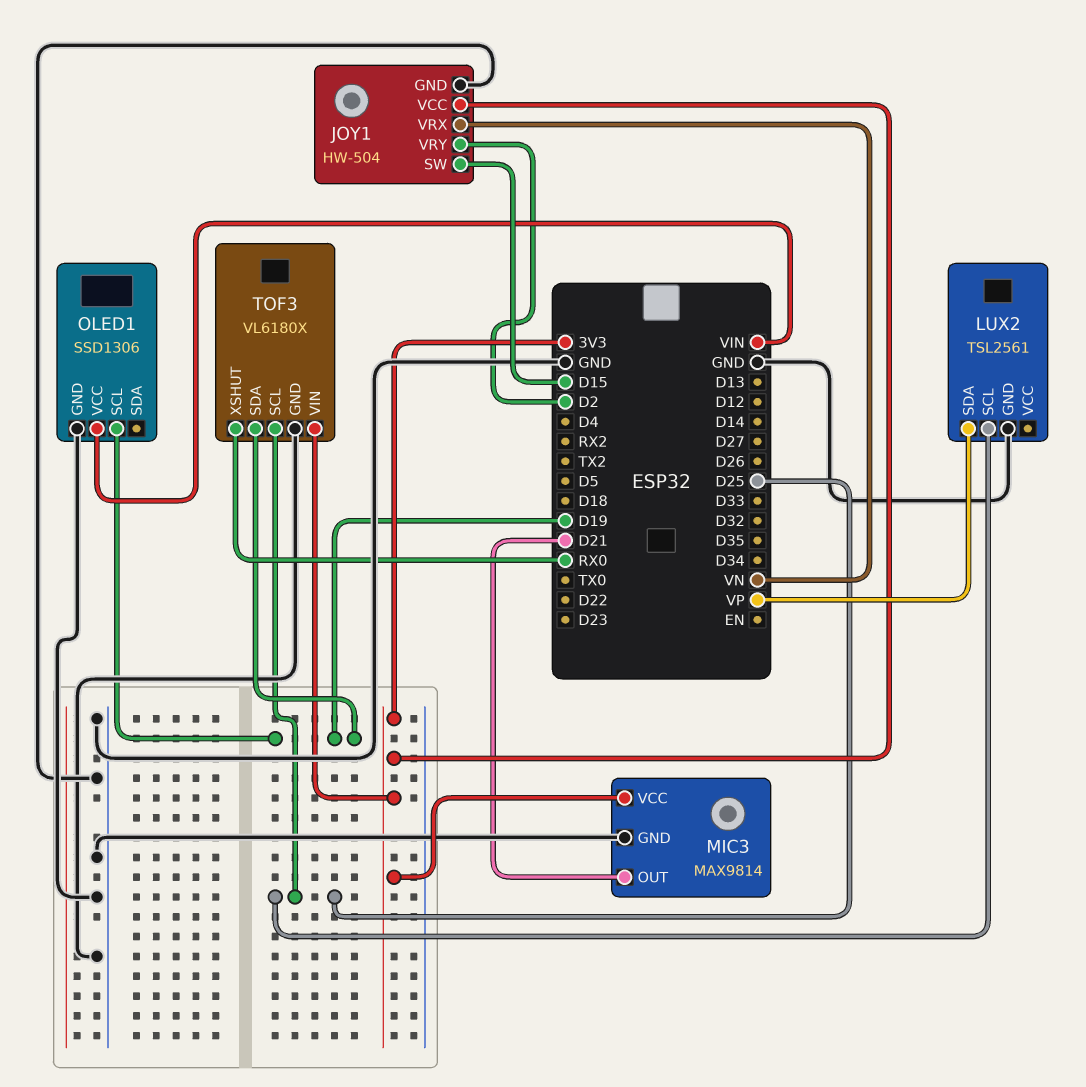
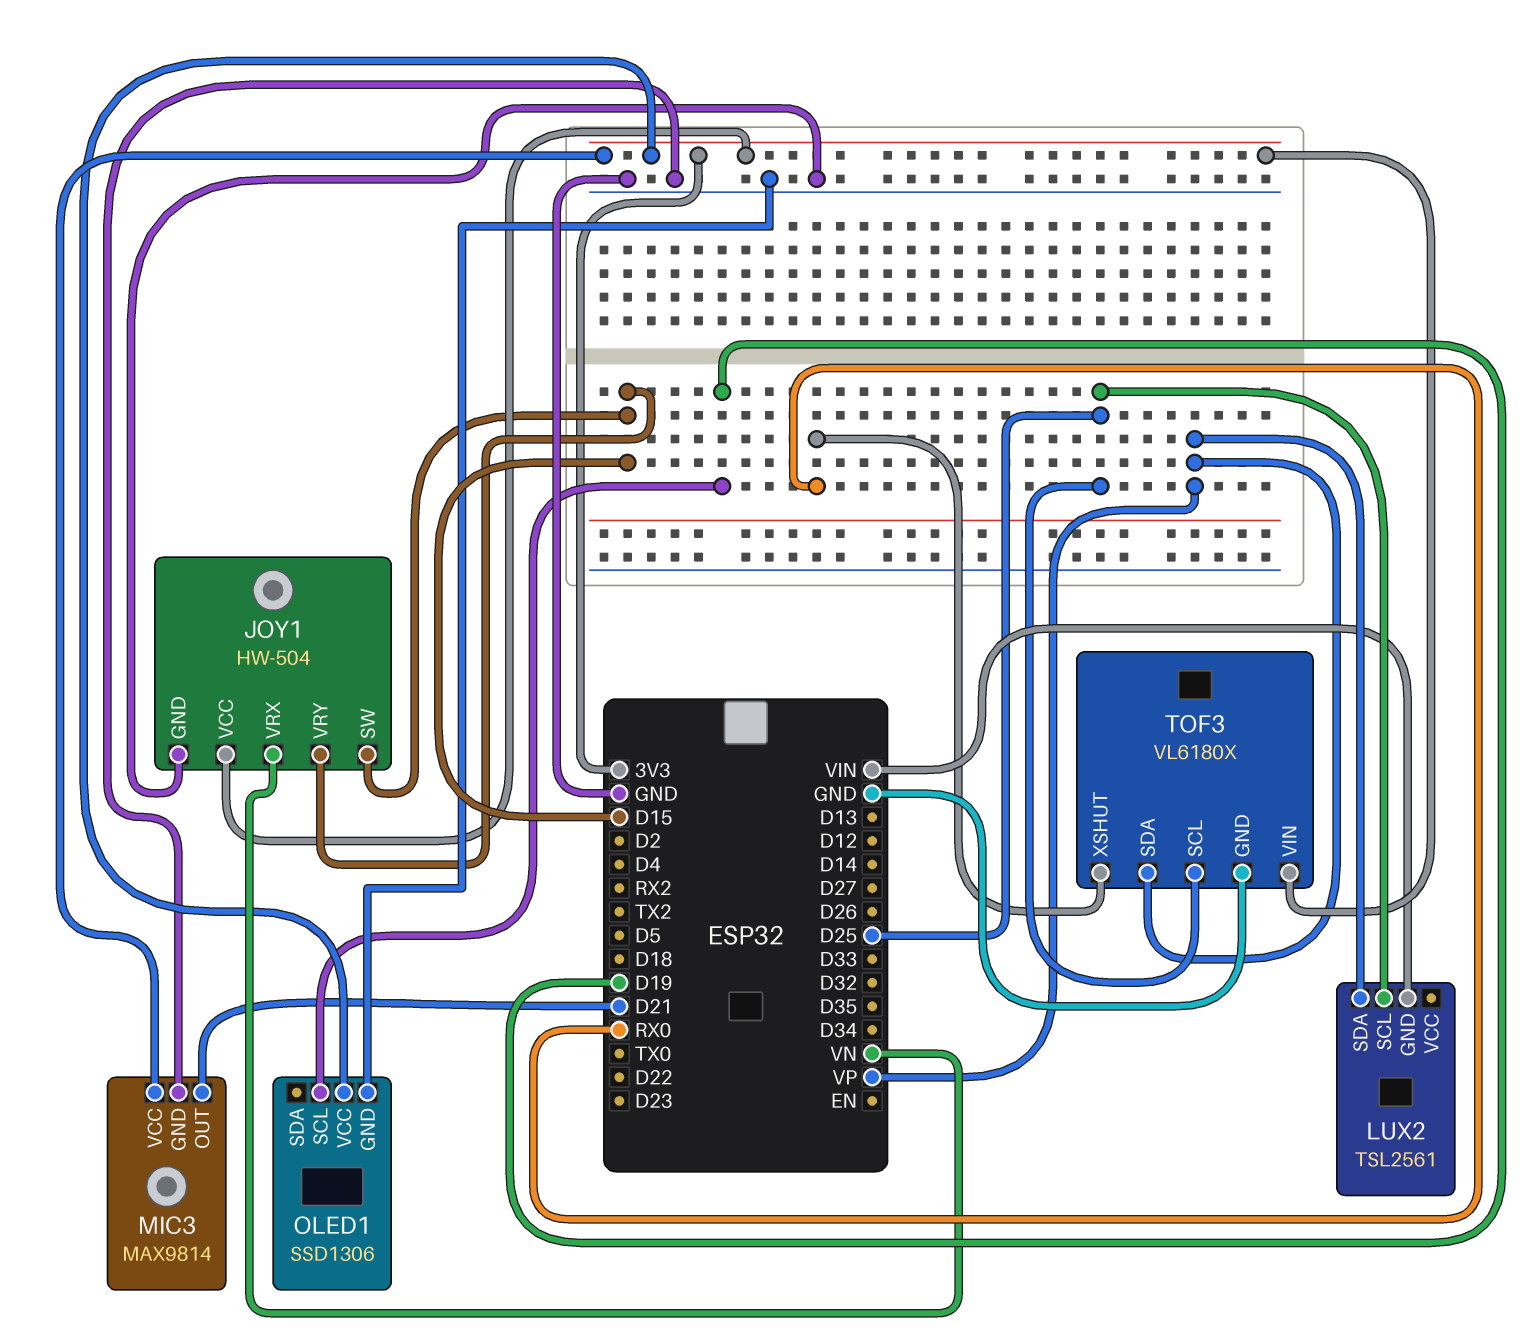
JOY1 pin VRY: D2 -> D15
LUX2 pin GND: GND -> VIN
OLED1 pin VCC: VIN -> 3V3
TOF3 pin SDA: D19 -> VP

